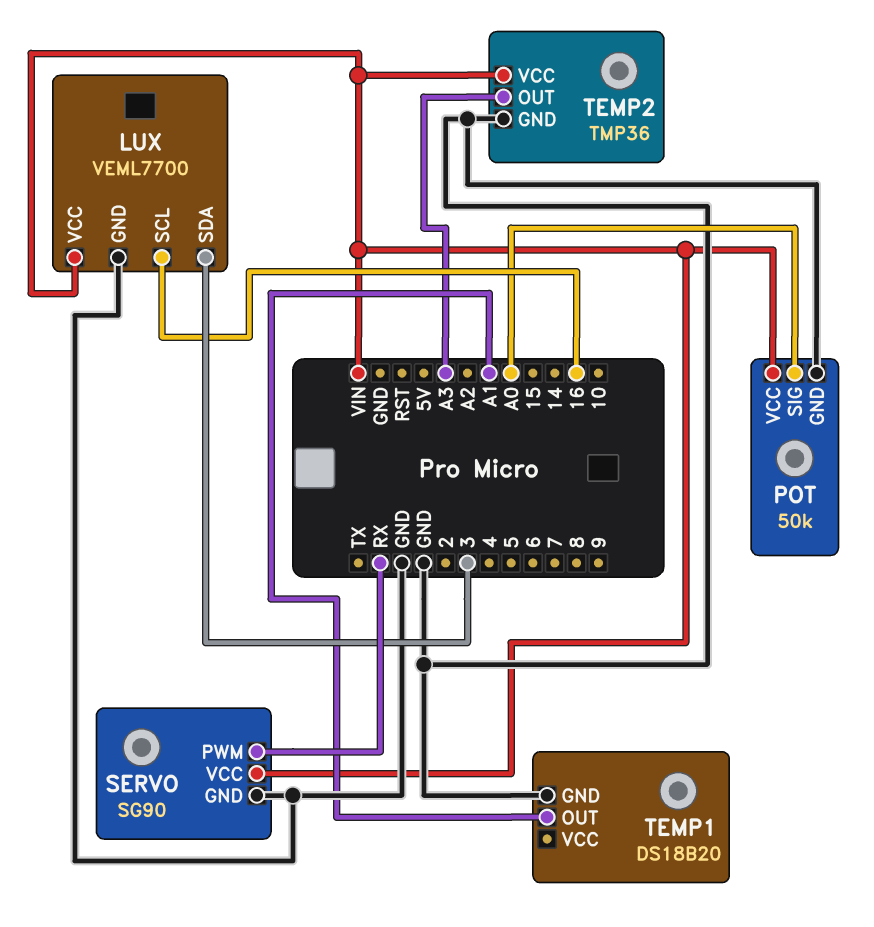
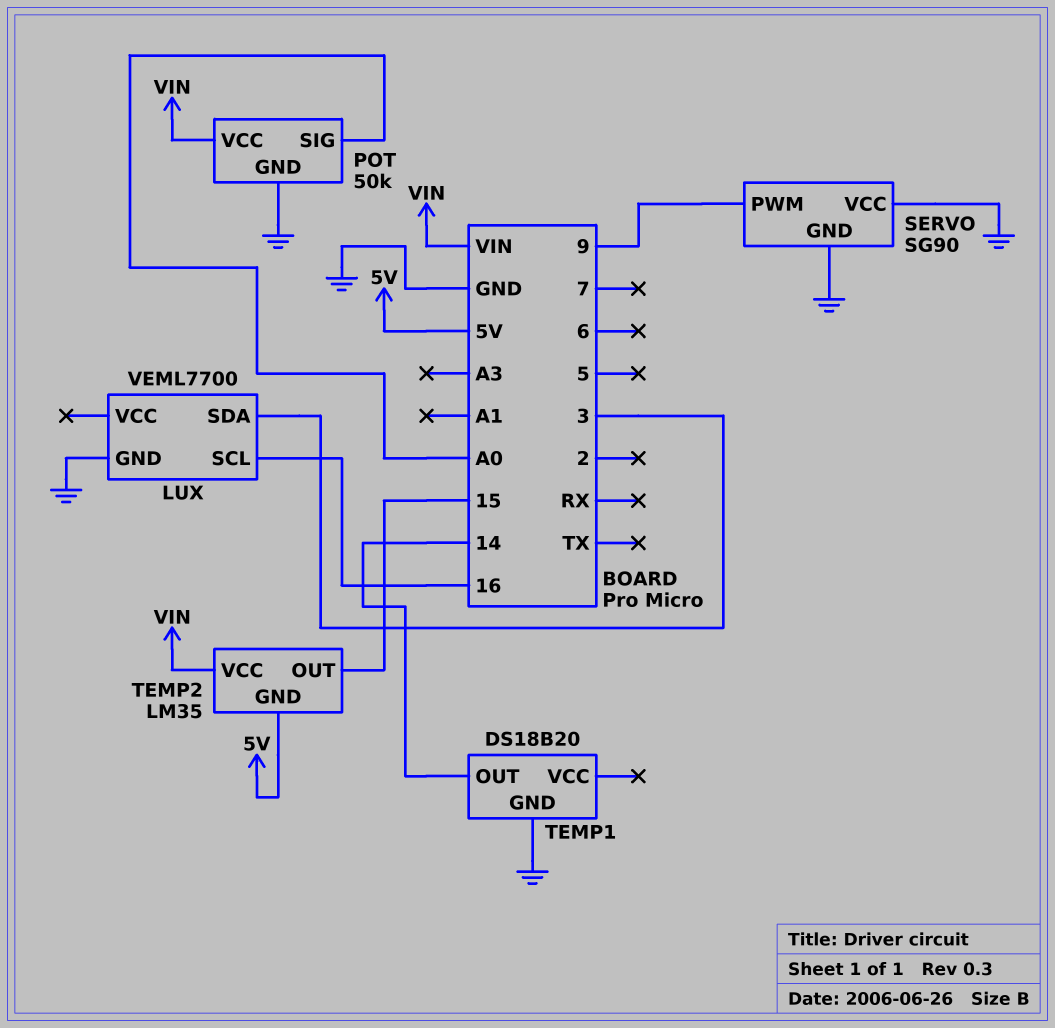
LUX pin VCC: VIN -> none
SERVO pin PWM: RX -> 9
SERVO pin VCC: VIN -> GND
TEMP1 pin OUT: A1 -> 14
TEMP2: TMP36 -> LM35
TEMP2 pin GND: GND -> 5V
TEMP2 pin OUT: A3 -> 15

